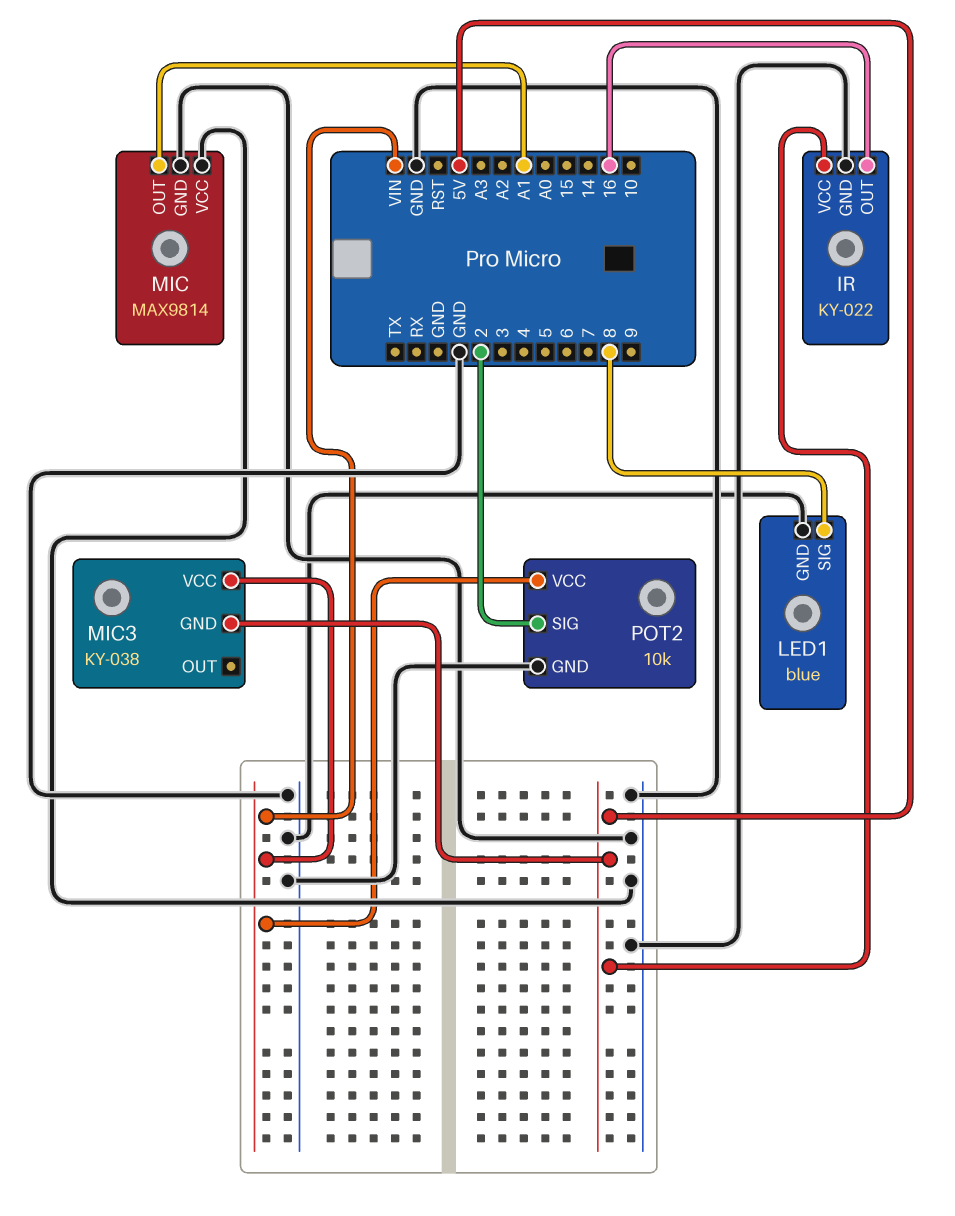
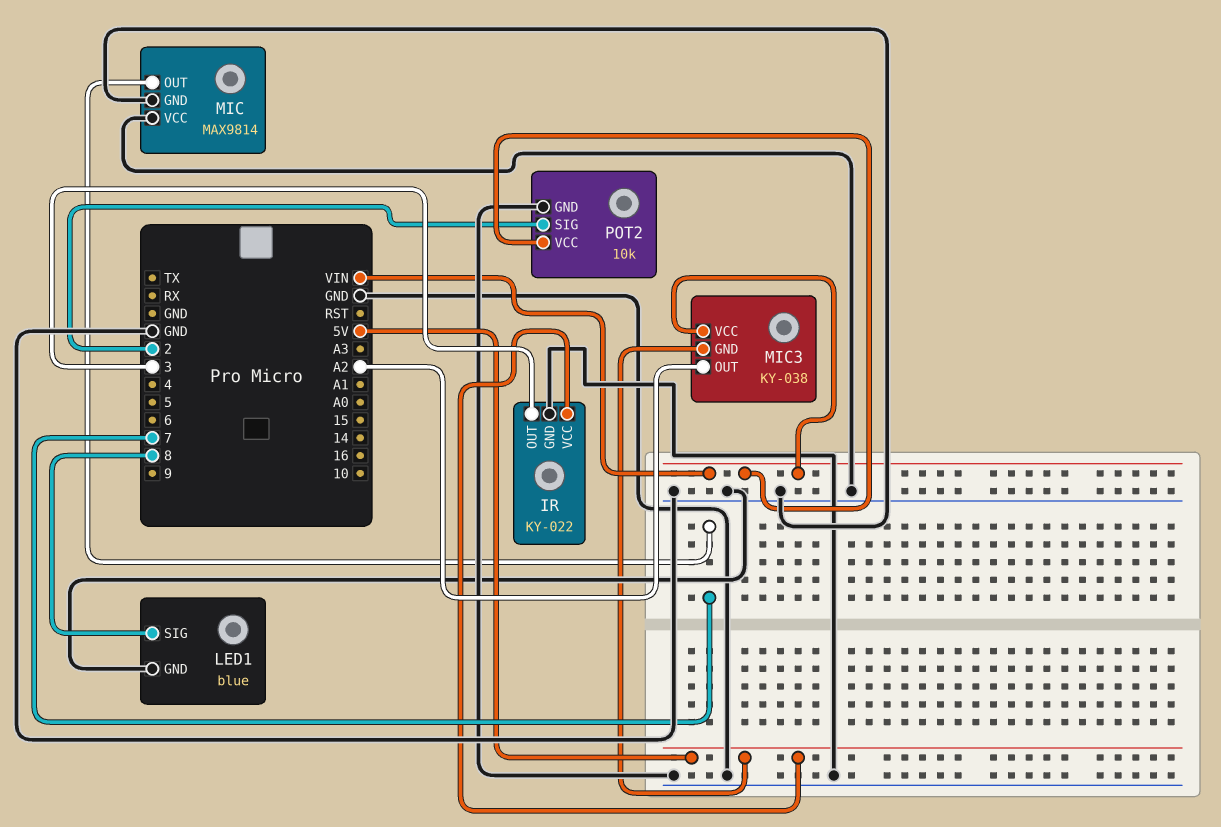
IR pin OUT: 16 -> 3
MIC pin OUT: A1 -> 7
MIC3 pin OUT: none -> A2

